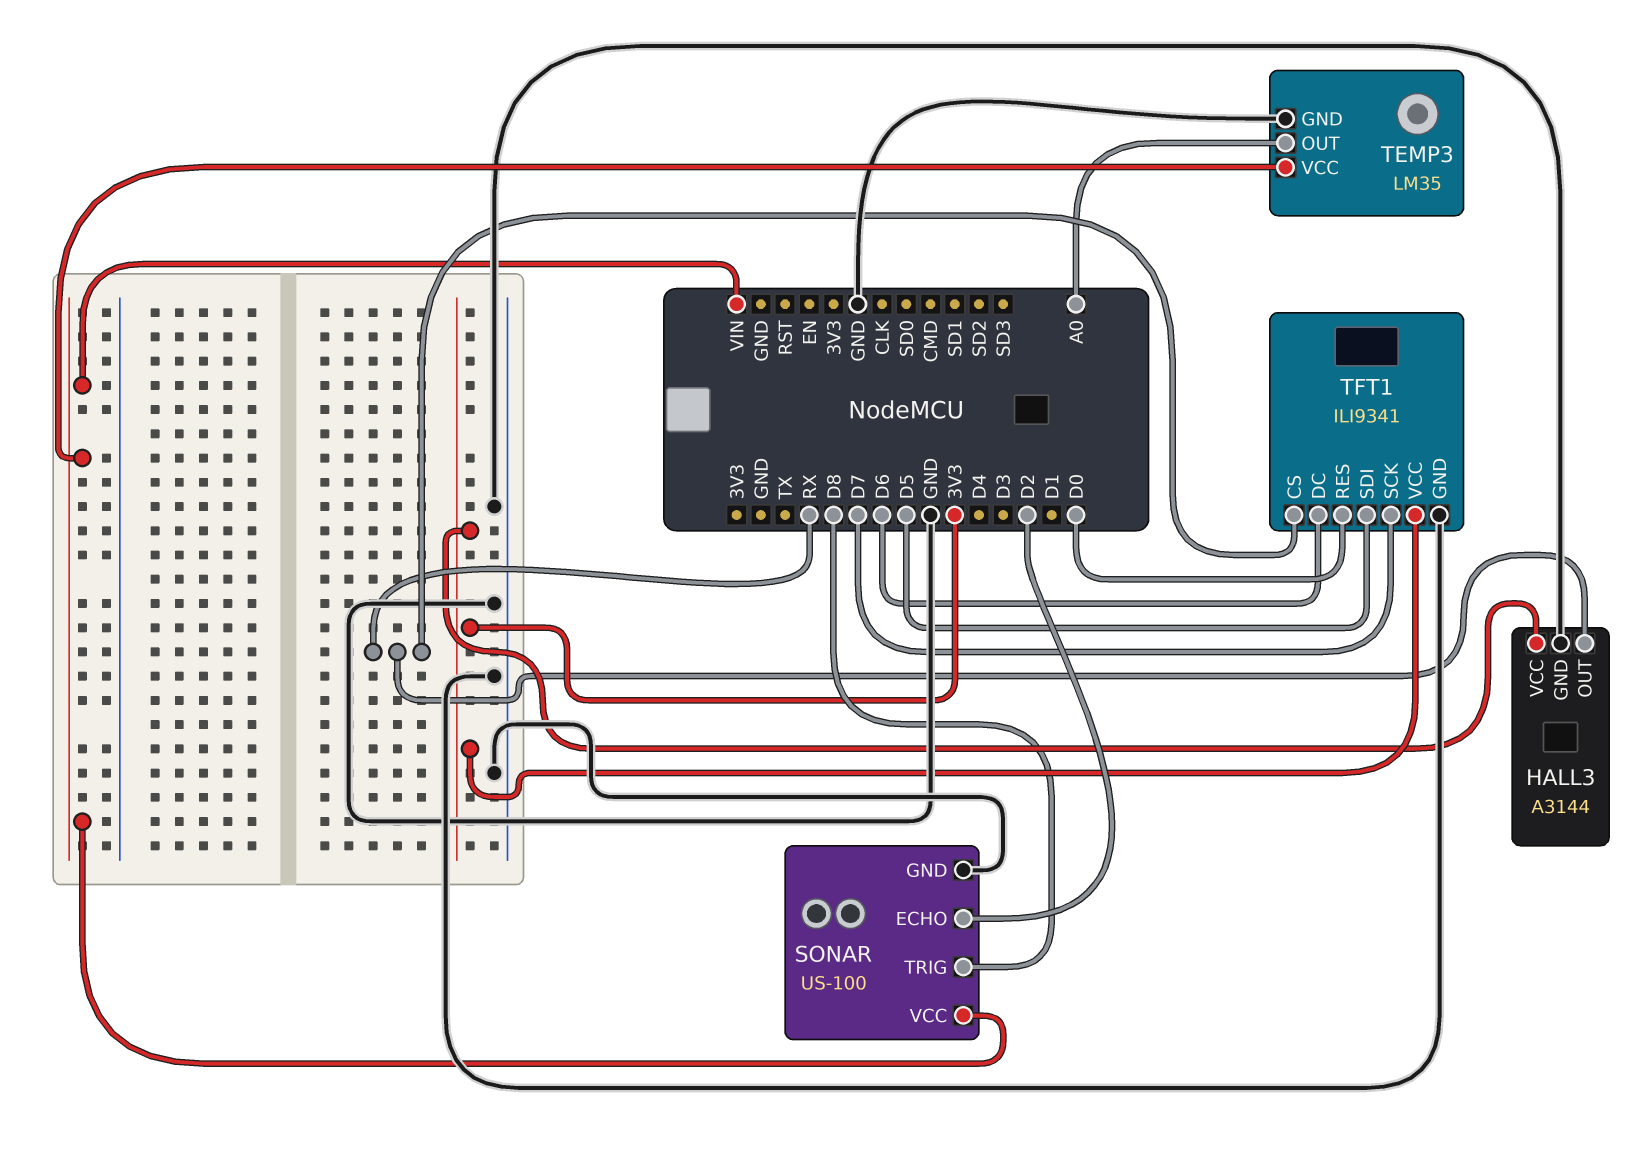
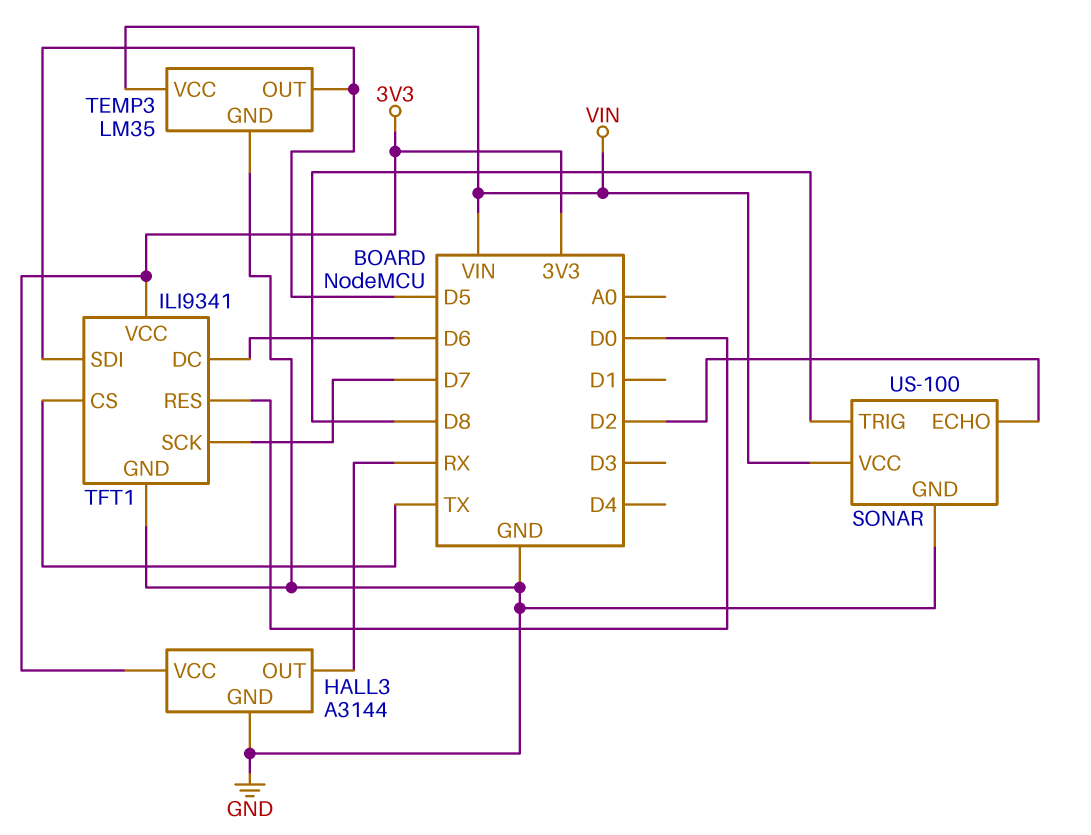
TEMP3 pin OUT: A0 -> D5
TFT1 pin CS: RX -> TX

